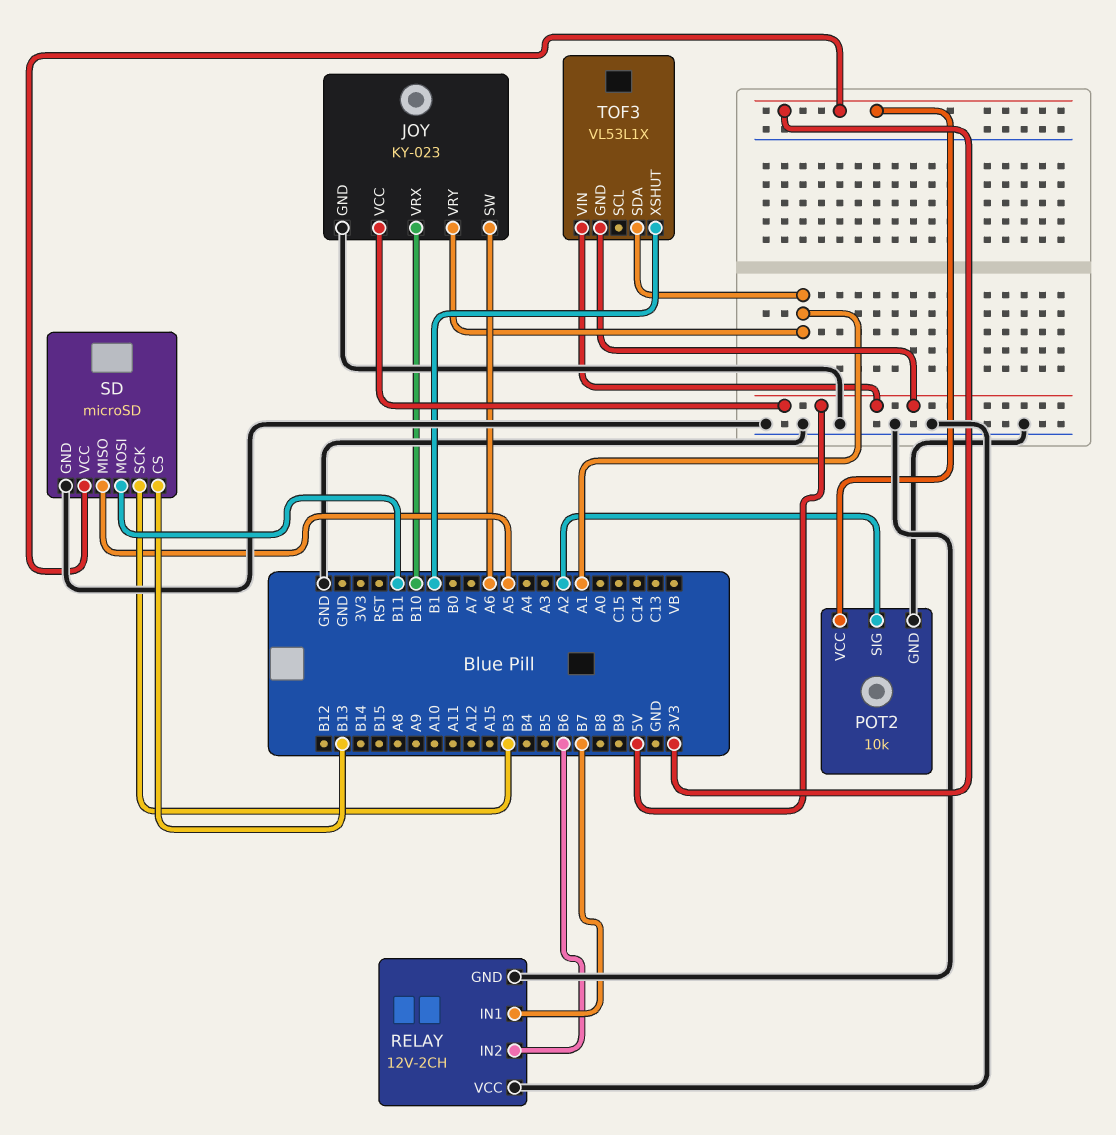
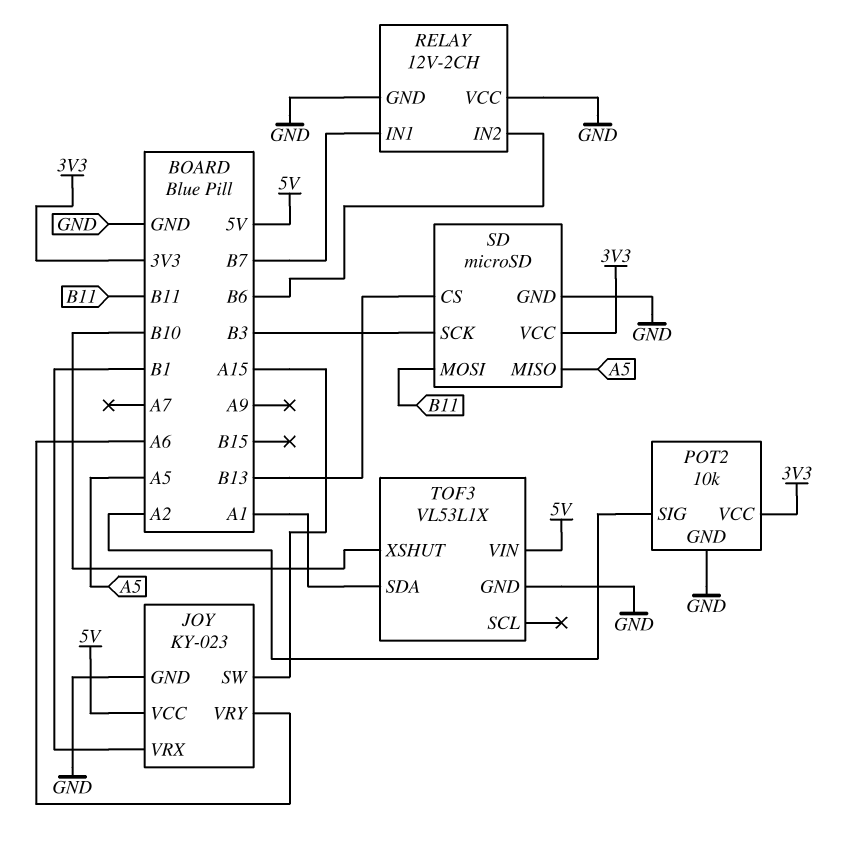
JOY pin SW: A6 -> A15
JOY pin VRX: B10 -> B1
JOY pin VRY: A1 -> A6
TOF3 pin GND: 5V -> GND
TOF3 pin XSHUT: B1 -> B10

